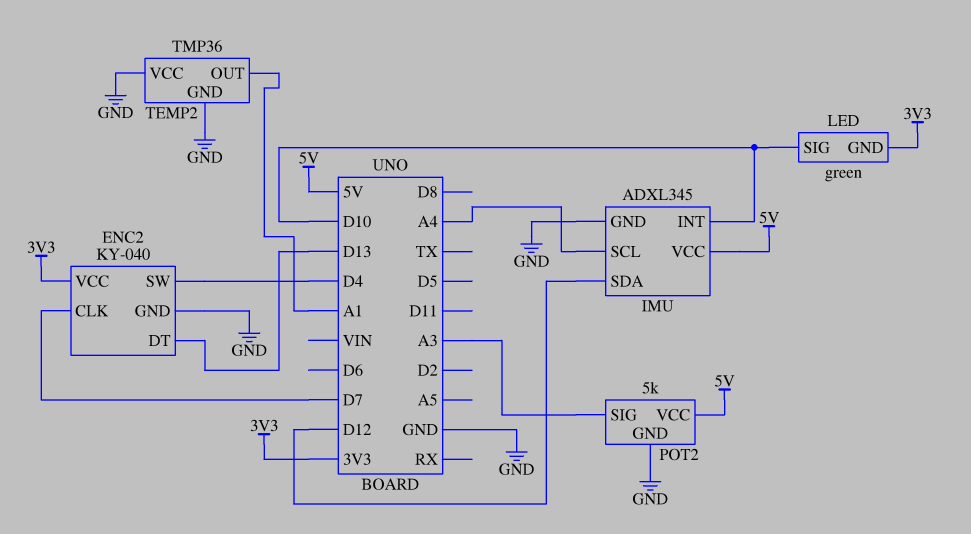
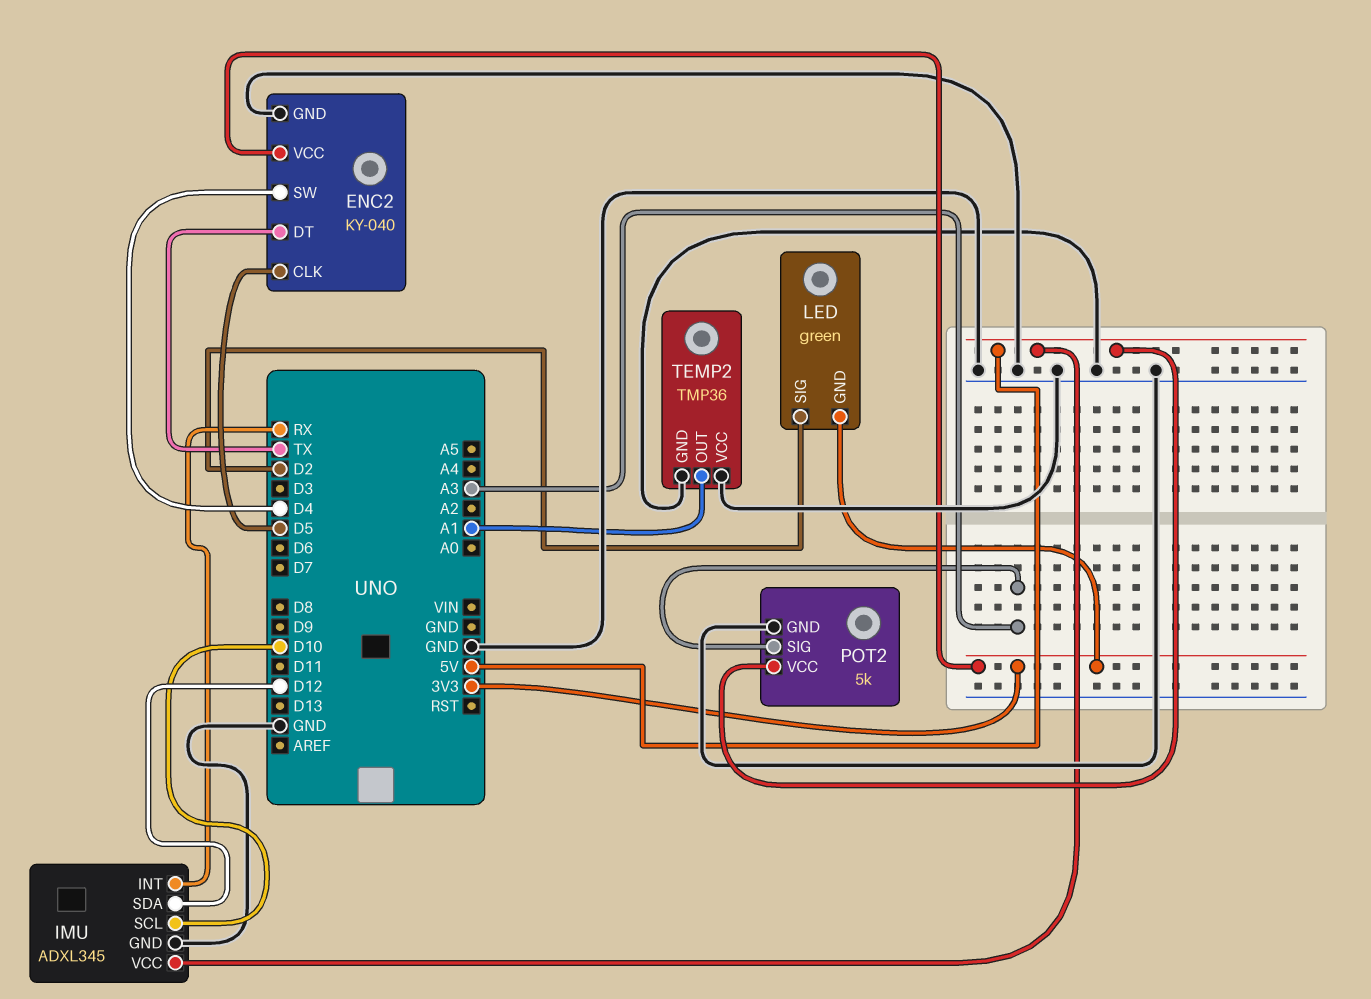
ENC2 pin CLK: D7 -> D5
ENC2 pin DT: D13 -> TX
IMU pin INT: D10 -> RX
IMU pin SCL: A4 -> D10
LED pin SIG: D10 -> D2

